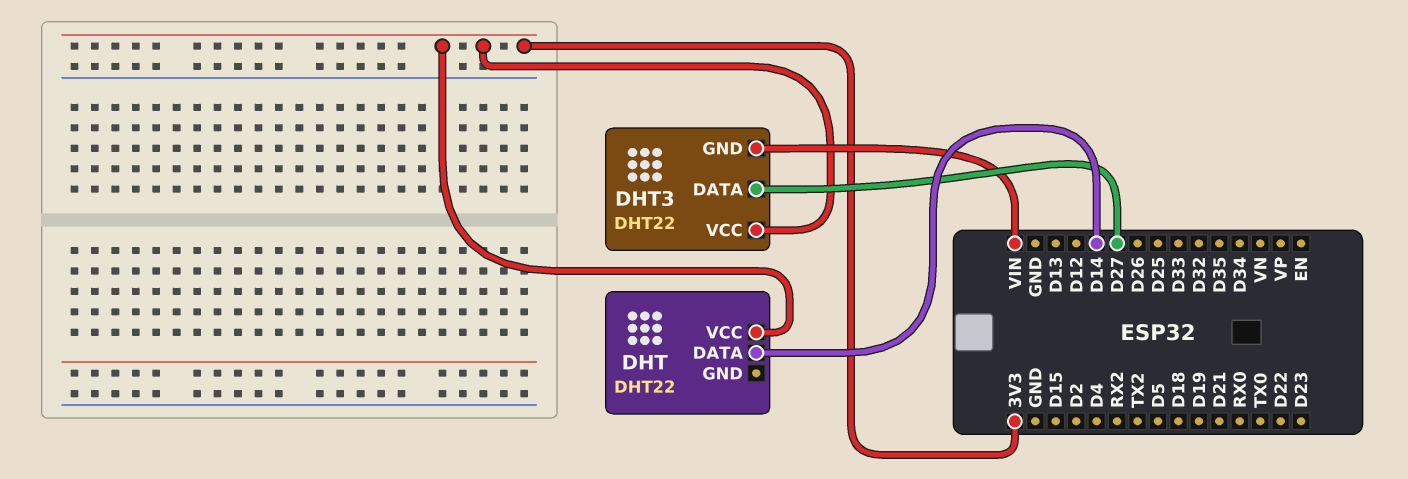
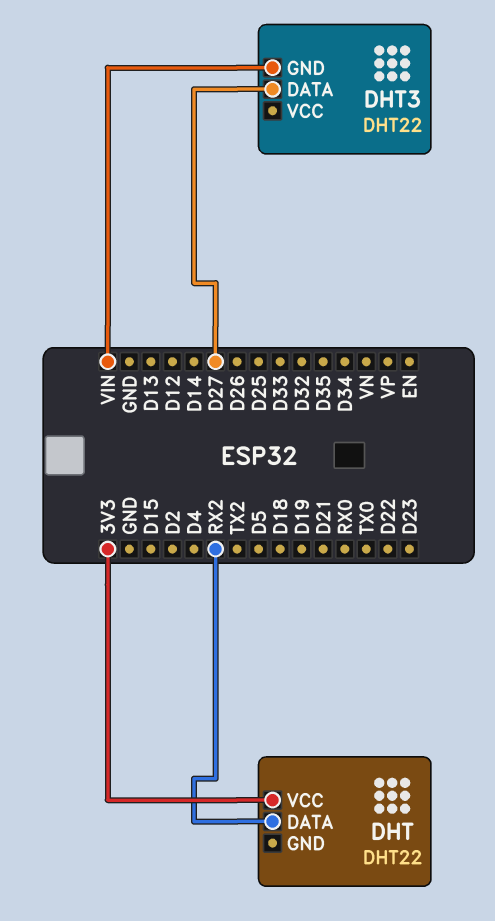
DHT pin DATA: D14 -> RX2
DHT3 pin VCC: 3V3 -> none

